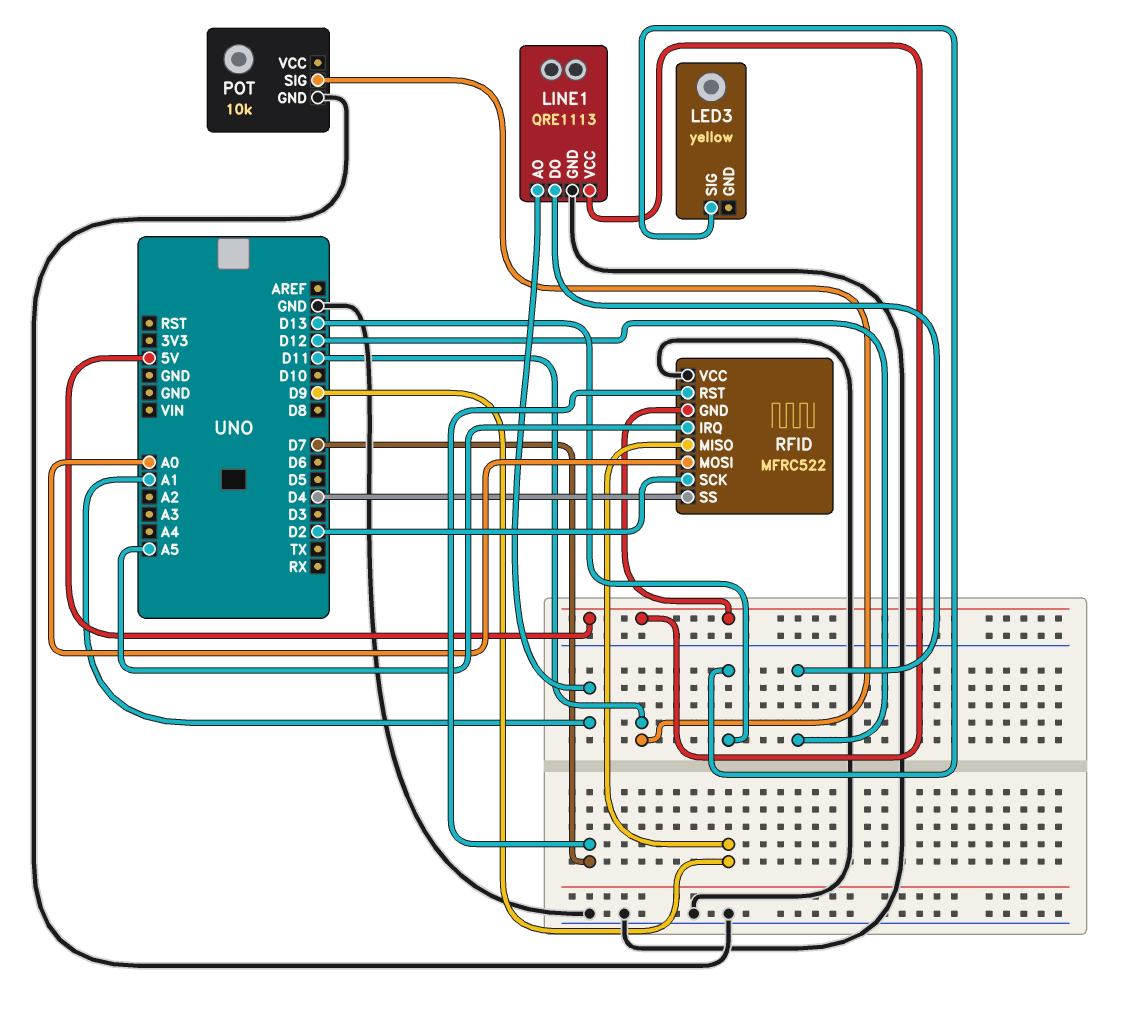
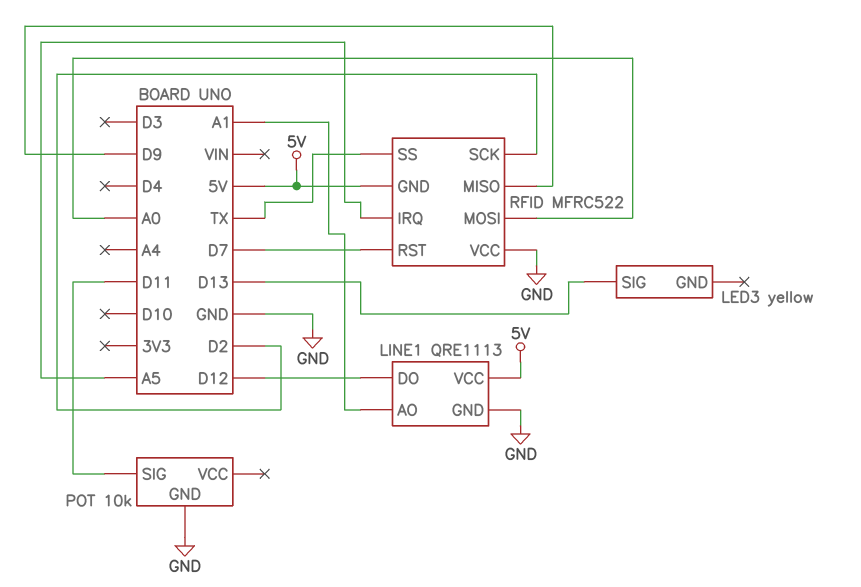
RFID pin SS: D4 -> TX

